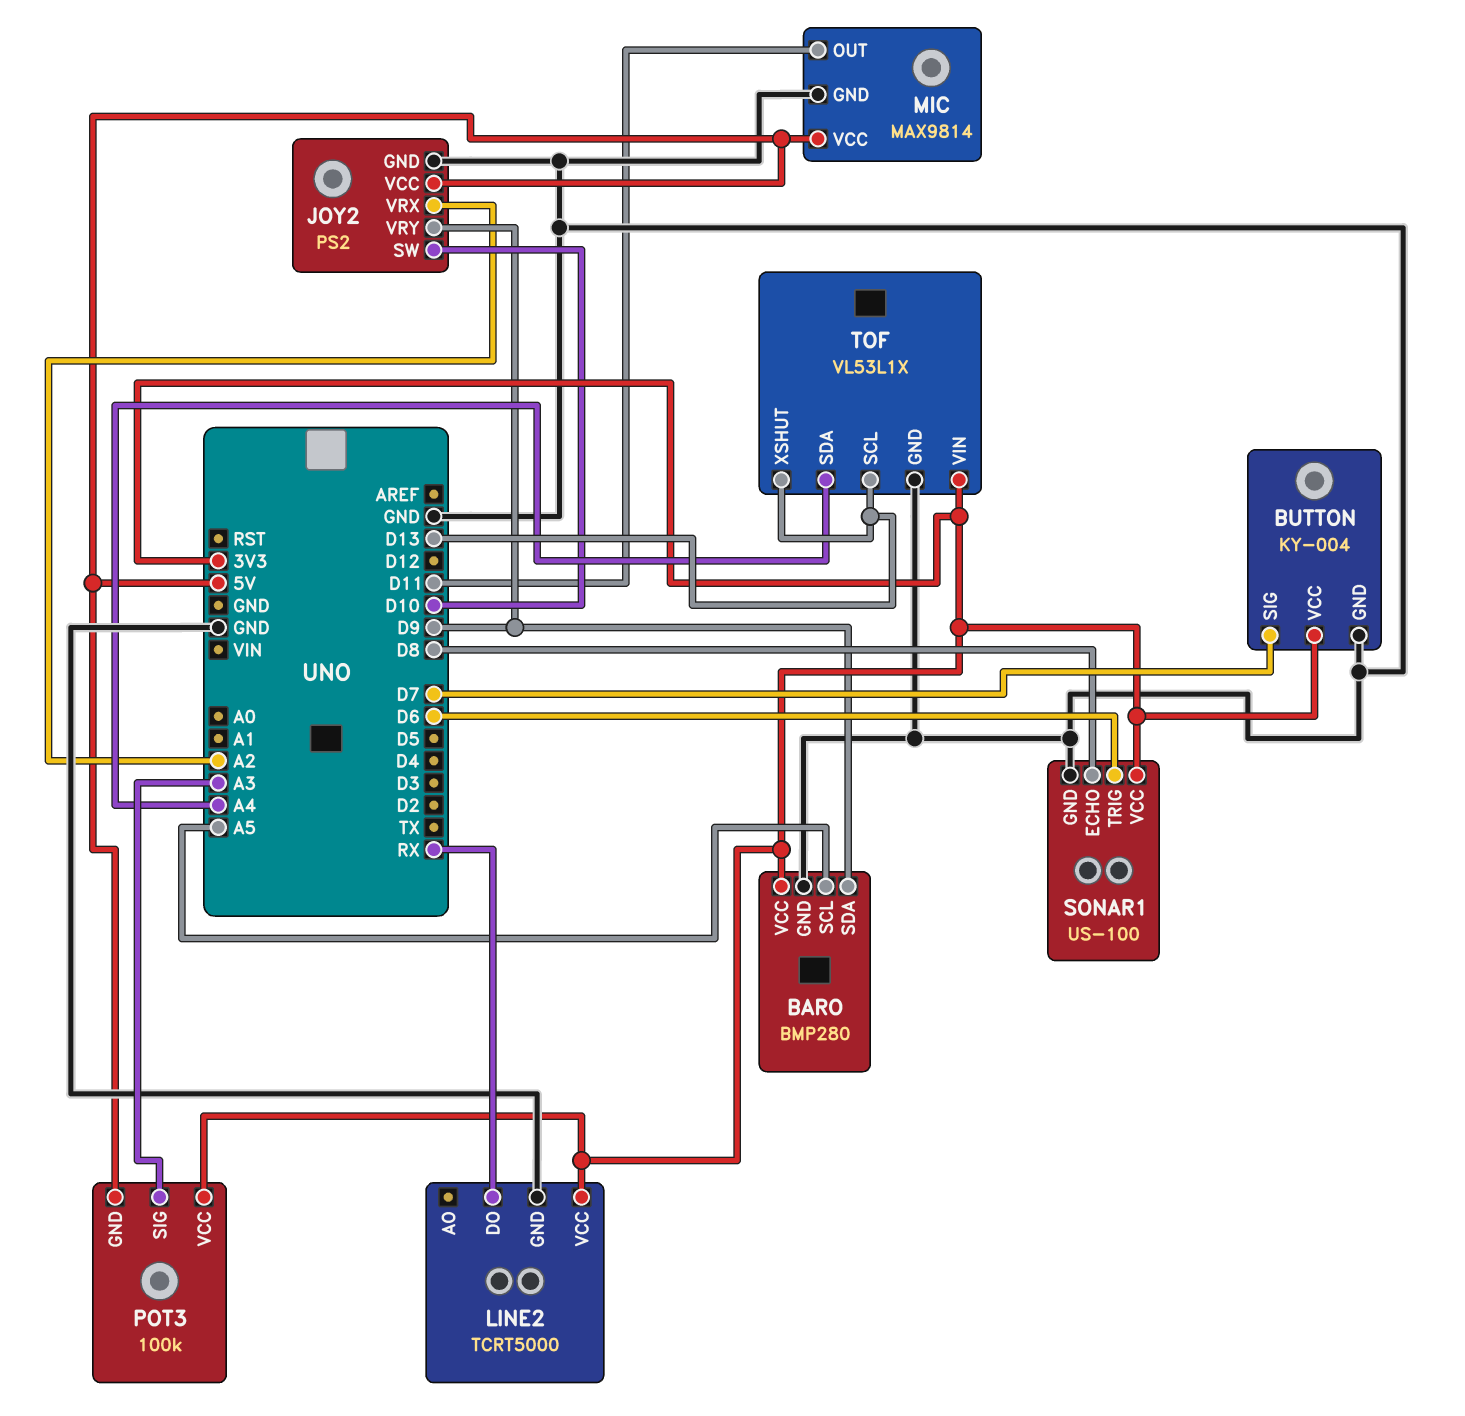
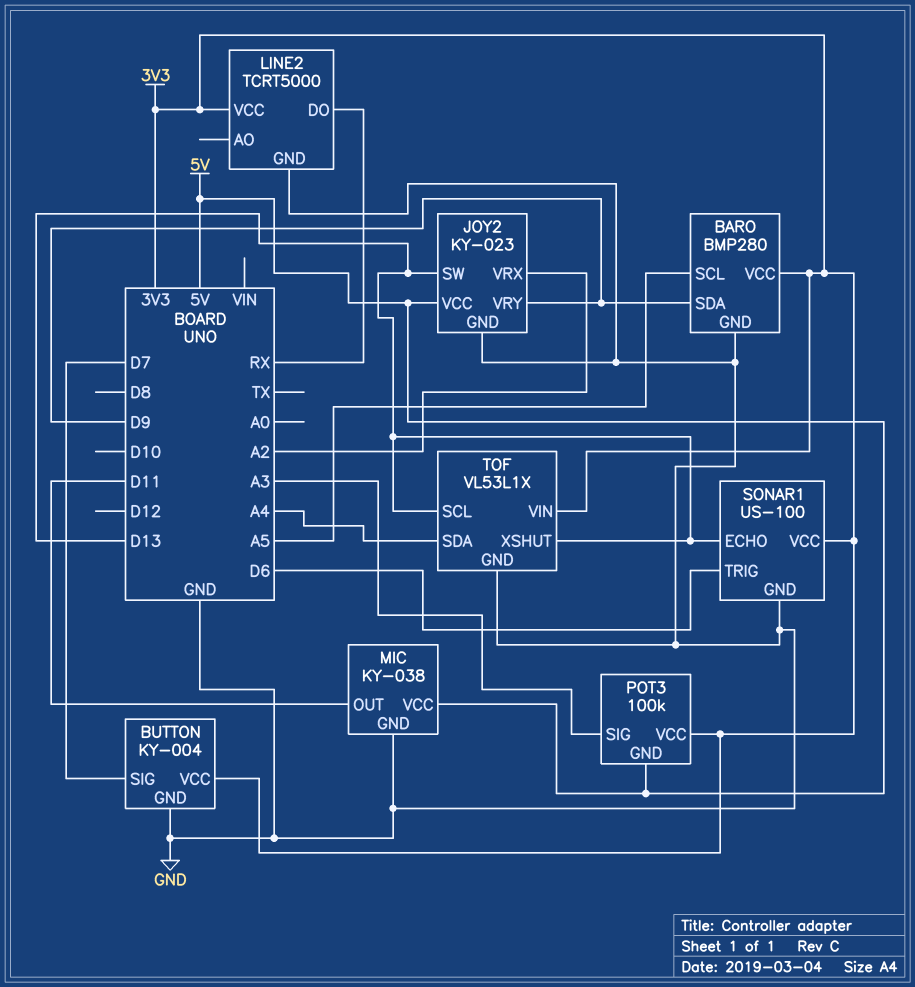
JOY2: PS2 -> KY-023
JOY2 pin SW: D10 -> D13
MIC: MAX9814 -> KY-038
SONAR1 pin ECHO: D8 -> D13

